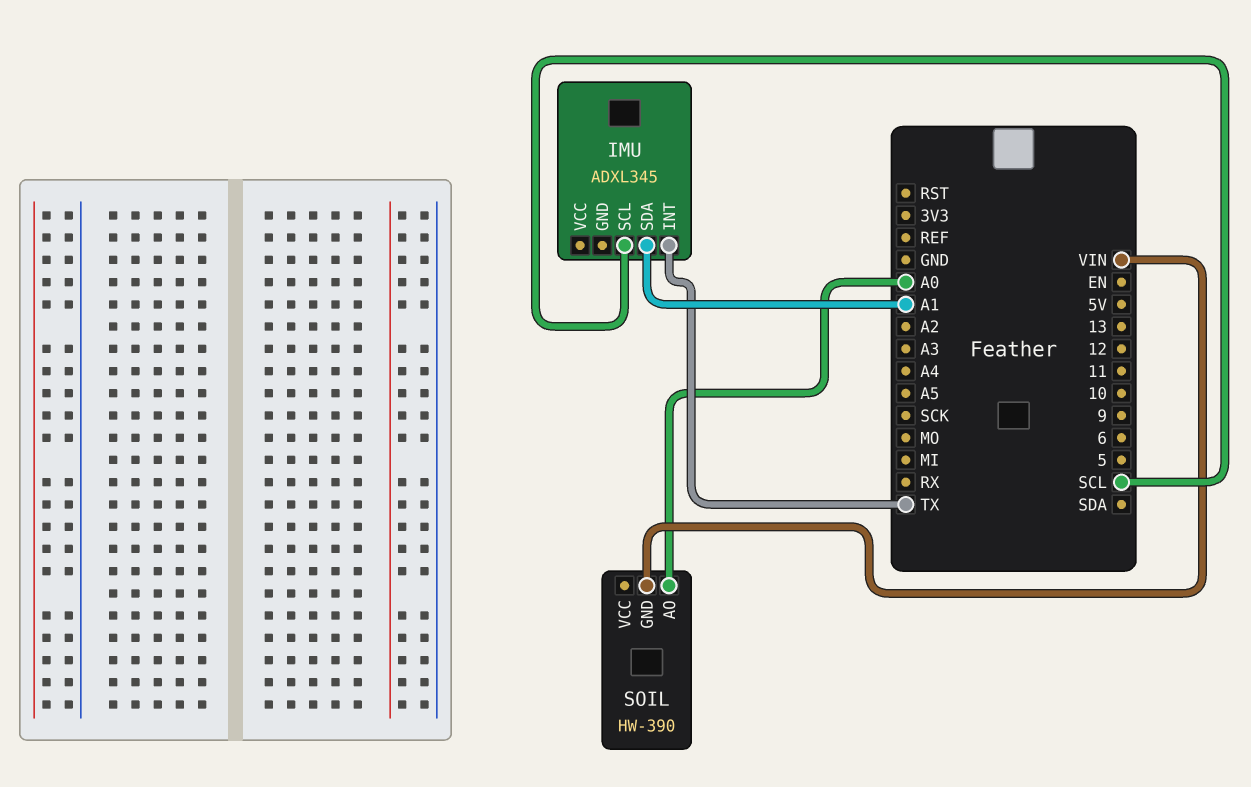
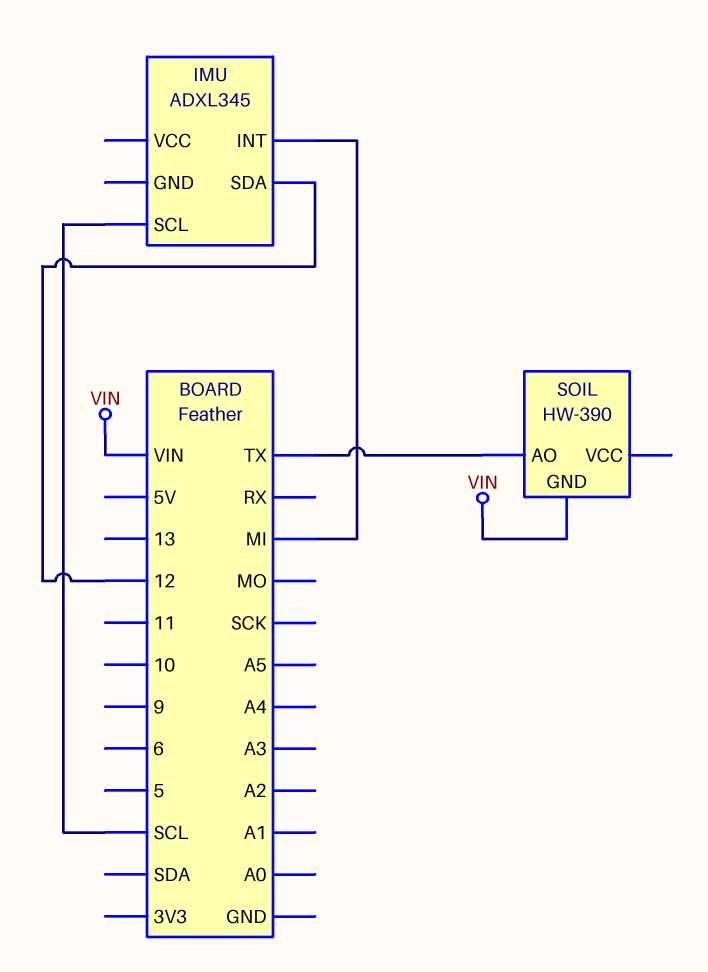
IMU pin INT: TX -> MI
IMU pin SDA: A1 -> 12
SOIL pin AO: A0 -> TX

